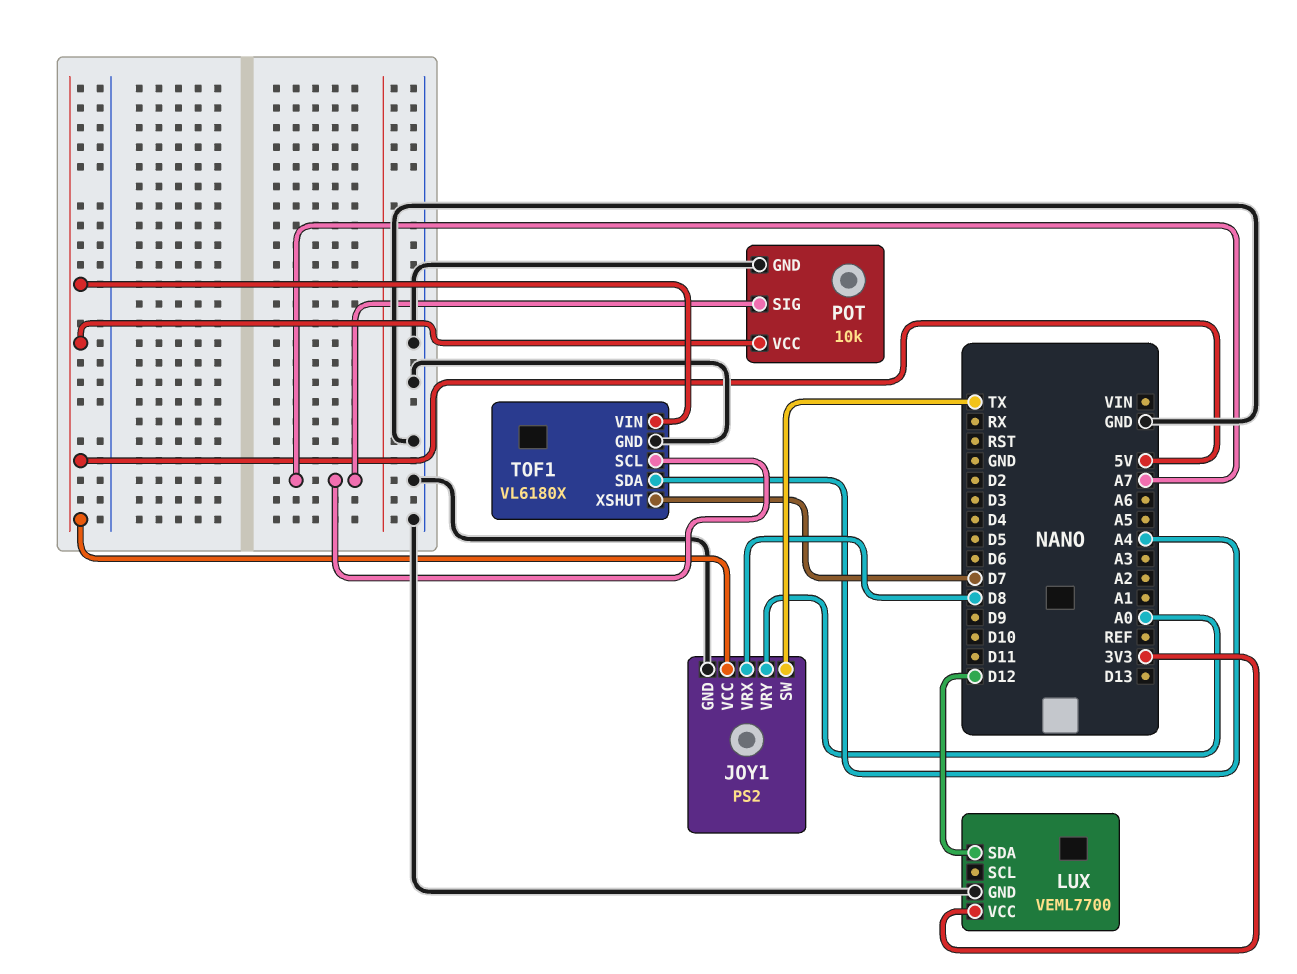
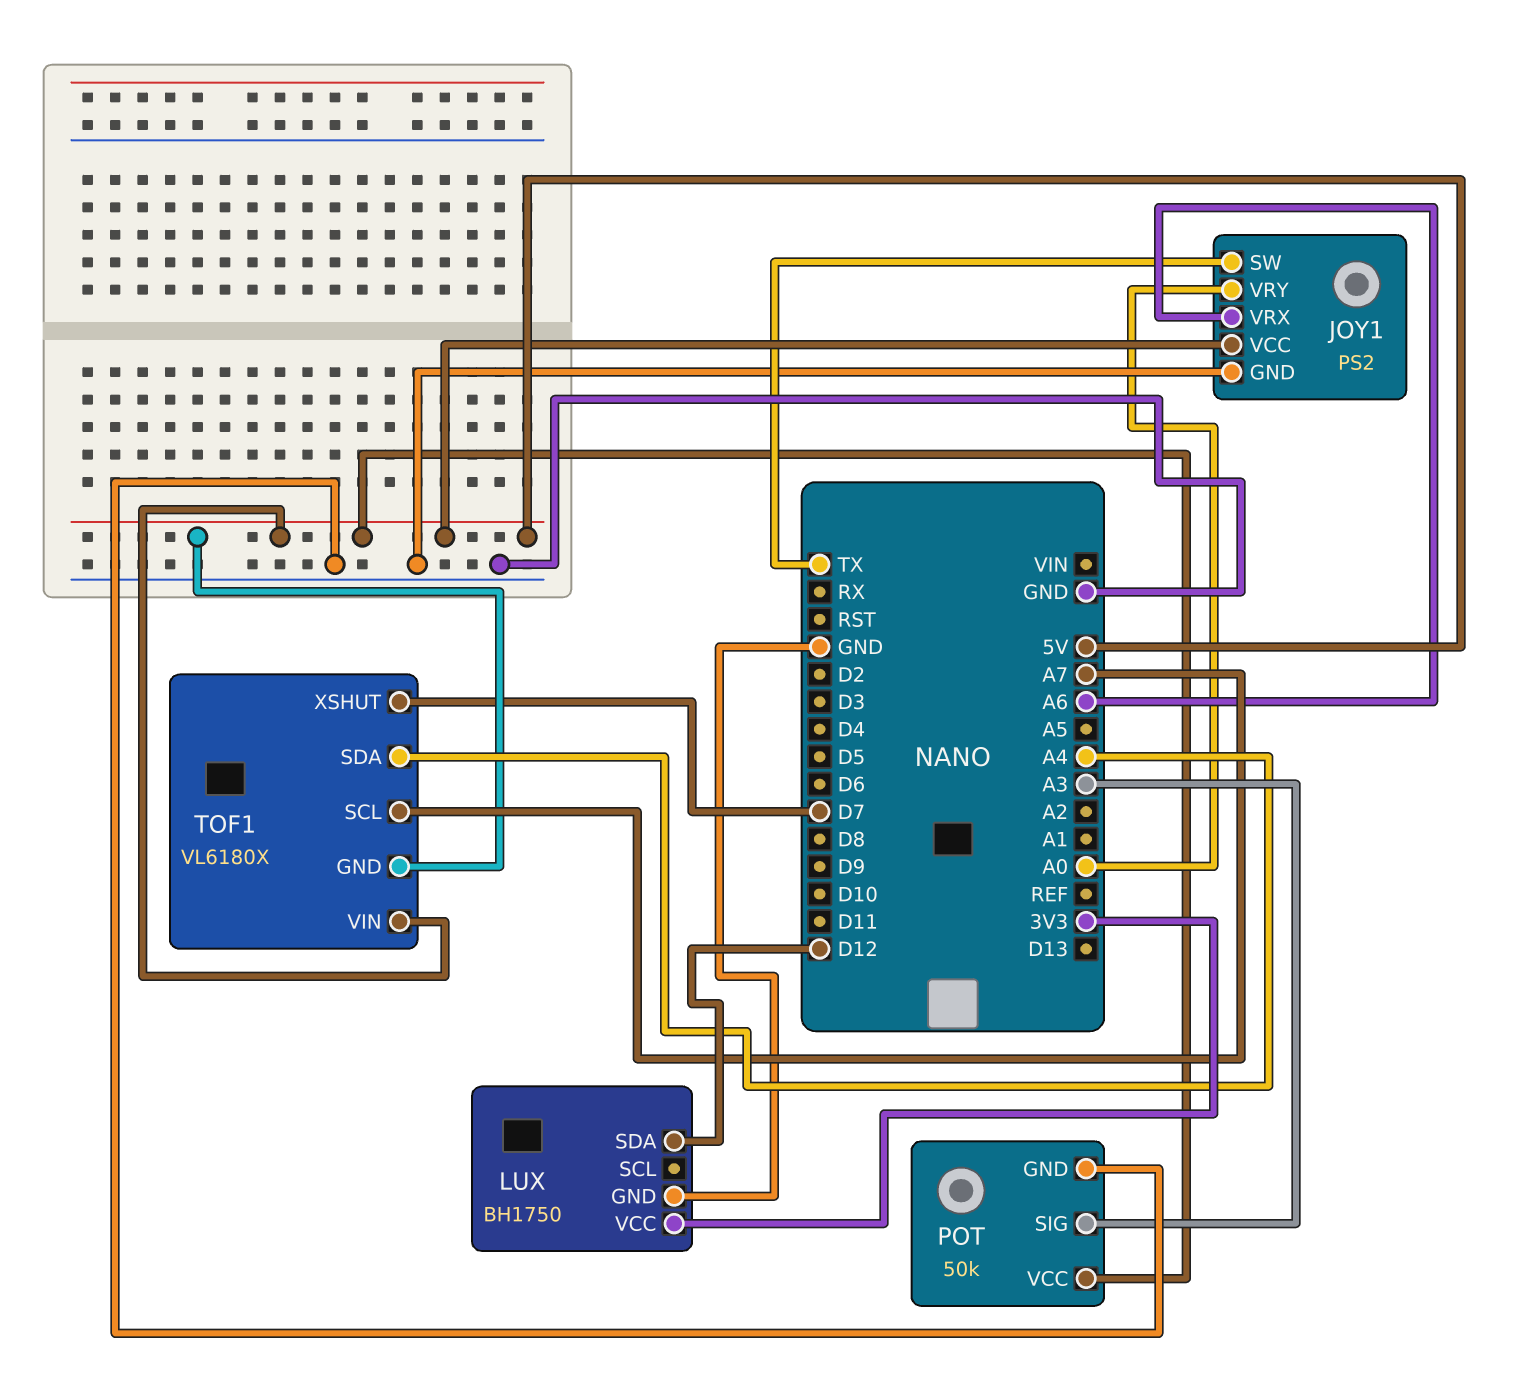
JOY1 pin VRX: D8 -> A6
LUX: VEML7700 -> BH1750
POT: 10k -> 50k
POT pin SIG: A7 -> A3
TOF1 pin GND: GND -> 5V

